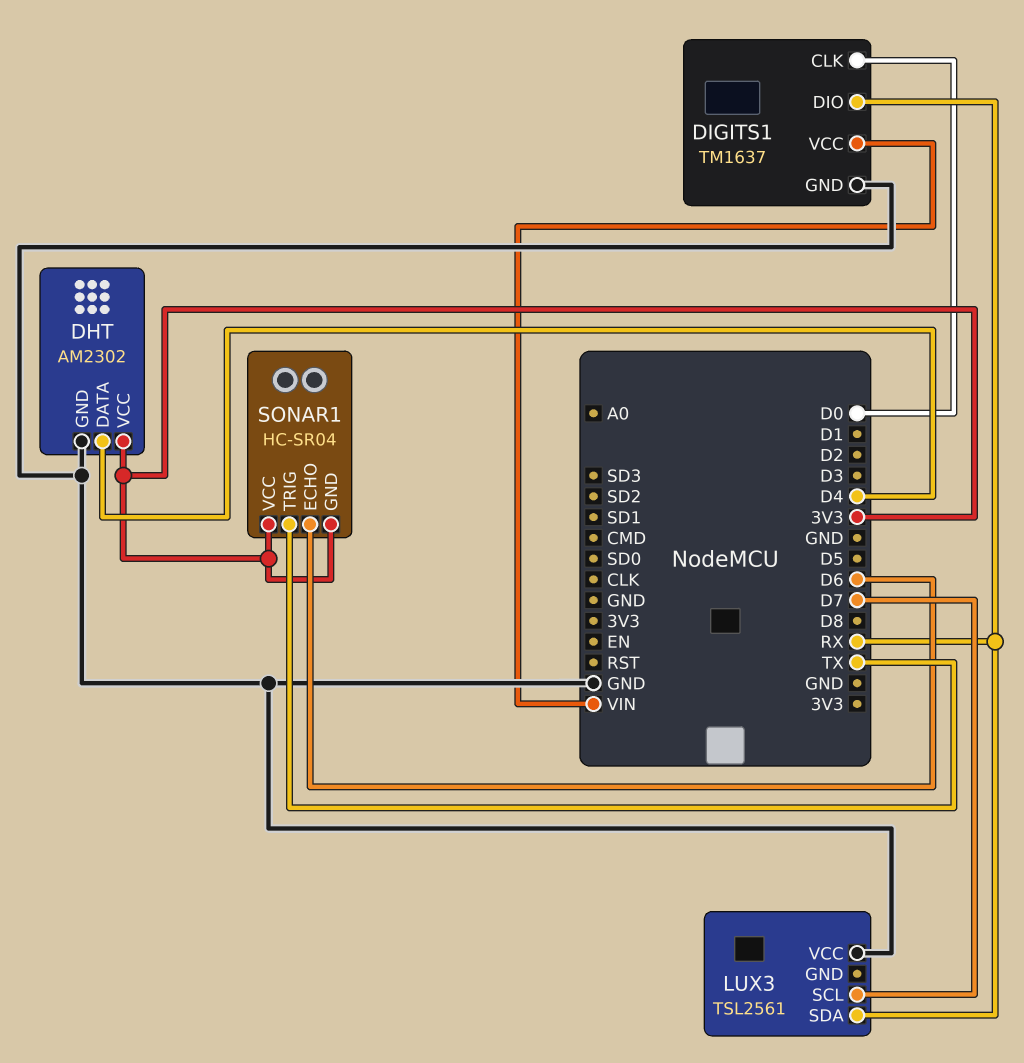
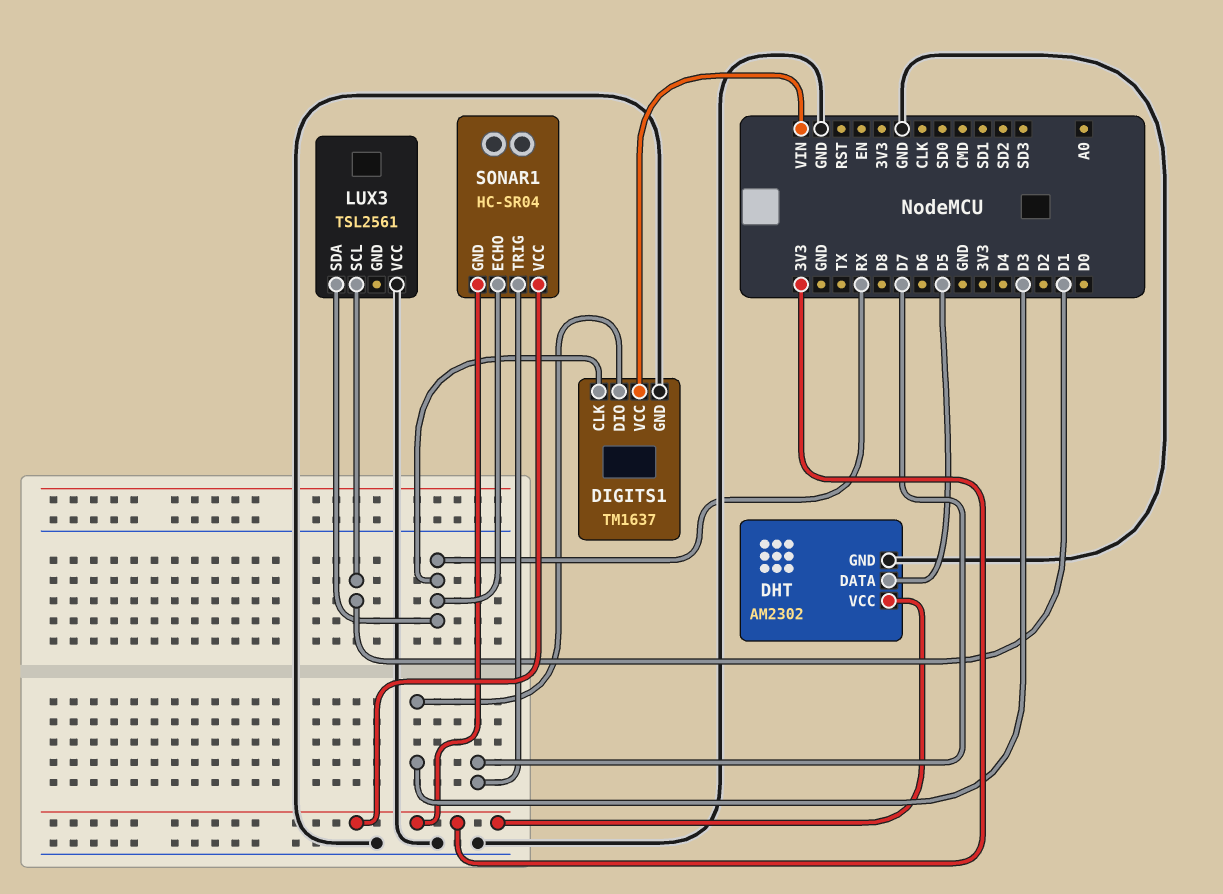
DHT pin DATA: D4 -> D5
DIGITS1 pin CLK: D0 -> RX
DIGITS1 pin DIO: RX -> D3
LUX3 pin SCL: D7 -> D1
SONAR1 pin ECHO: D6 -> RX
SONAR1 pin TRIG: TX -> D7

